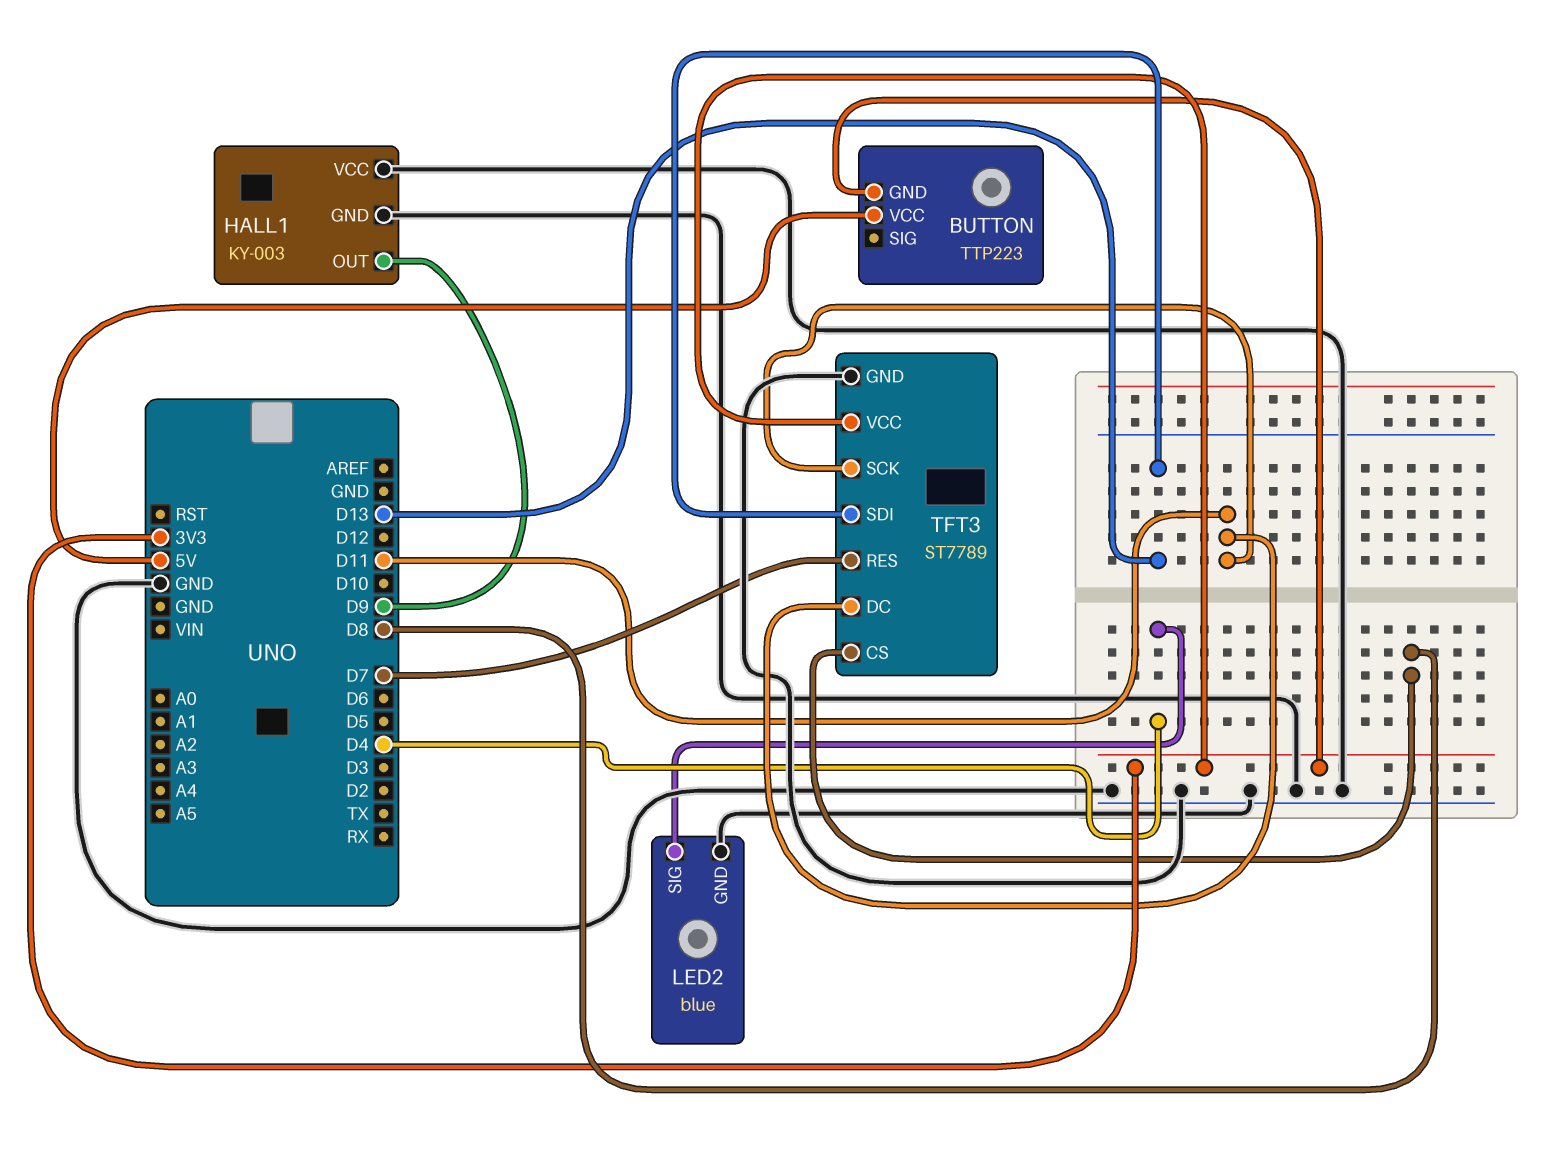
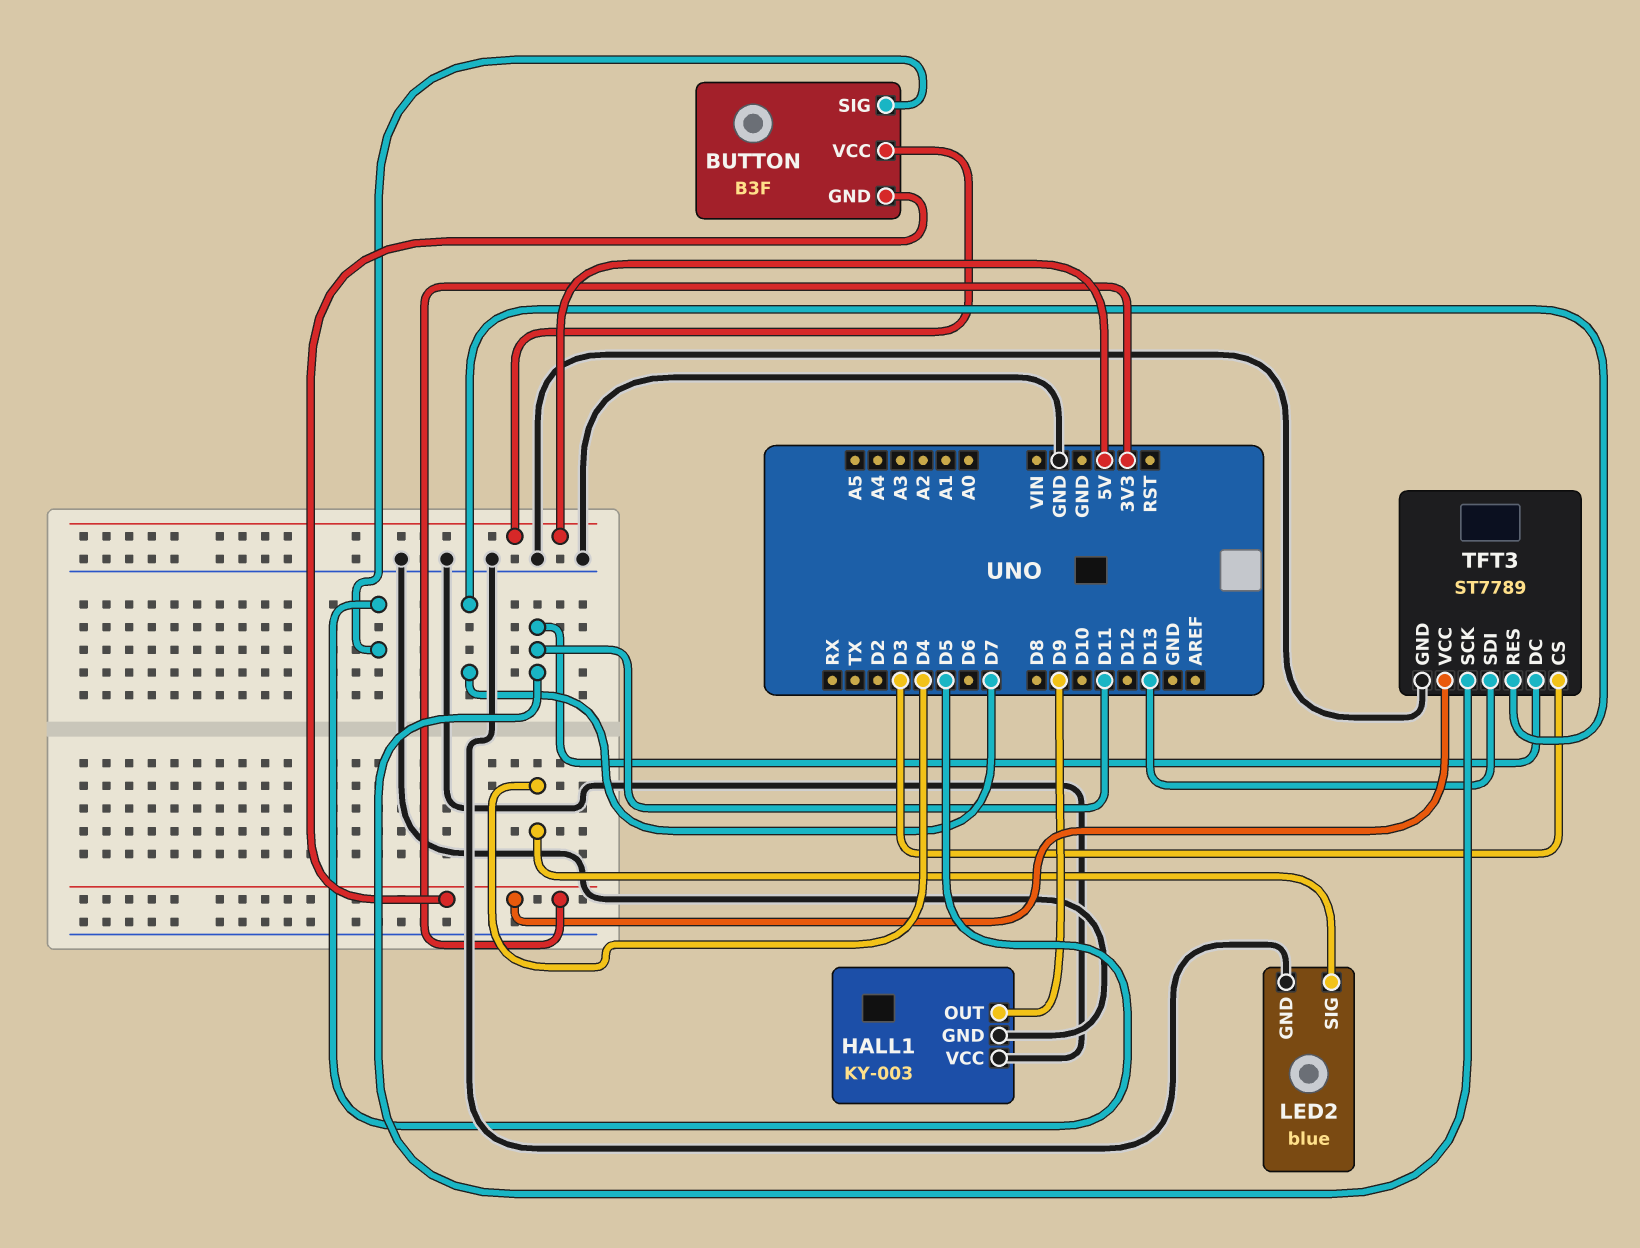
BUTTON: TTP223 -> B3F
BUTTON pin SIG: none -> D5
TFT3 pin CS: D8 -> D3

